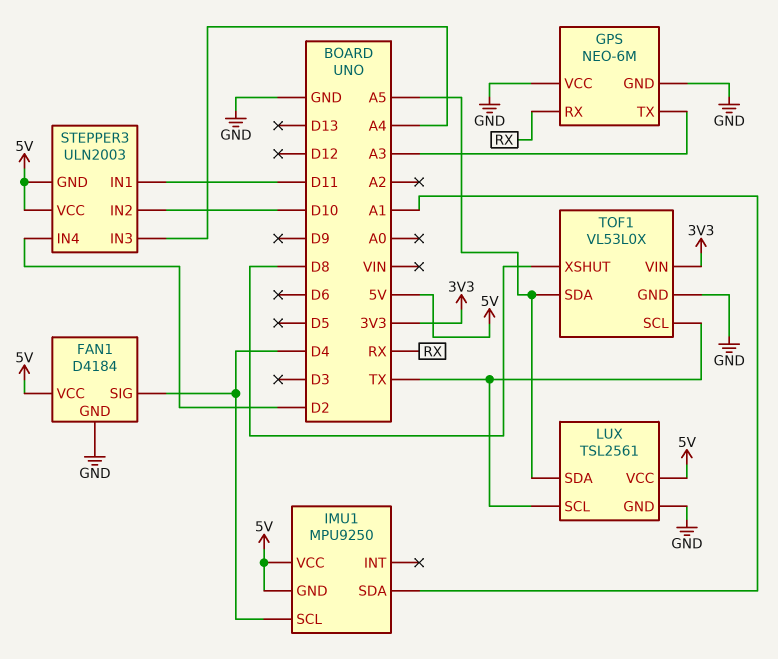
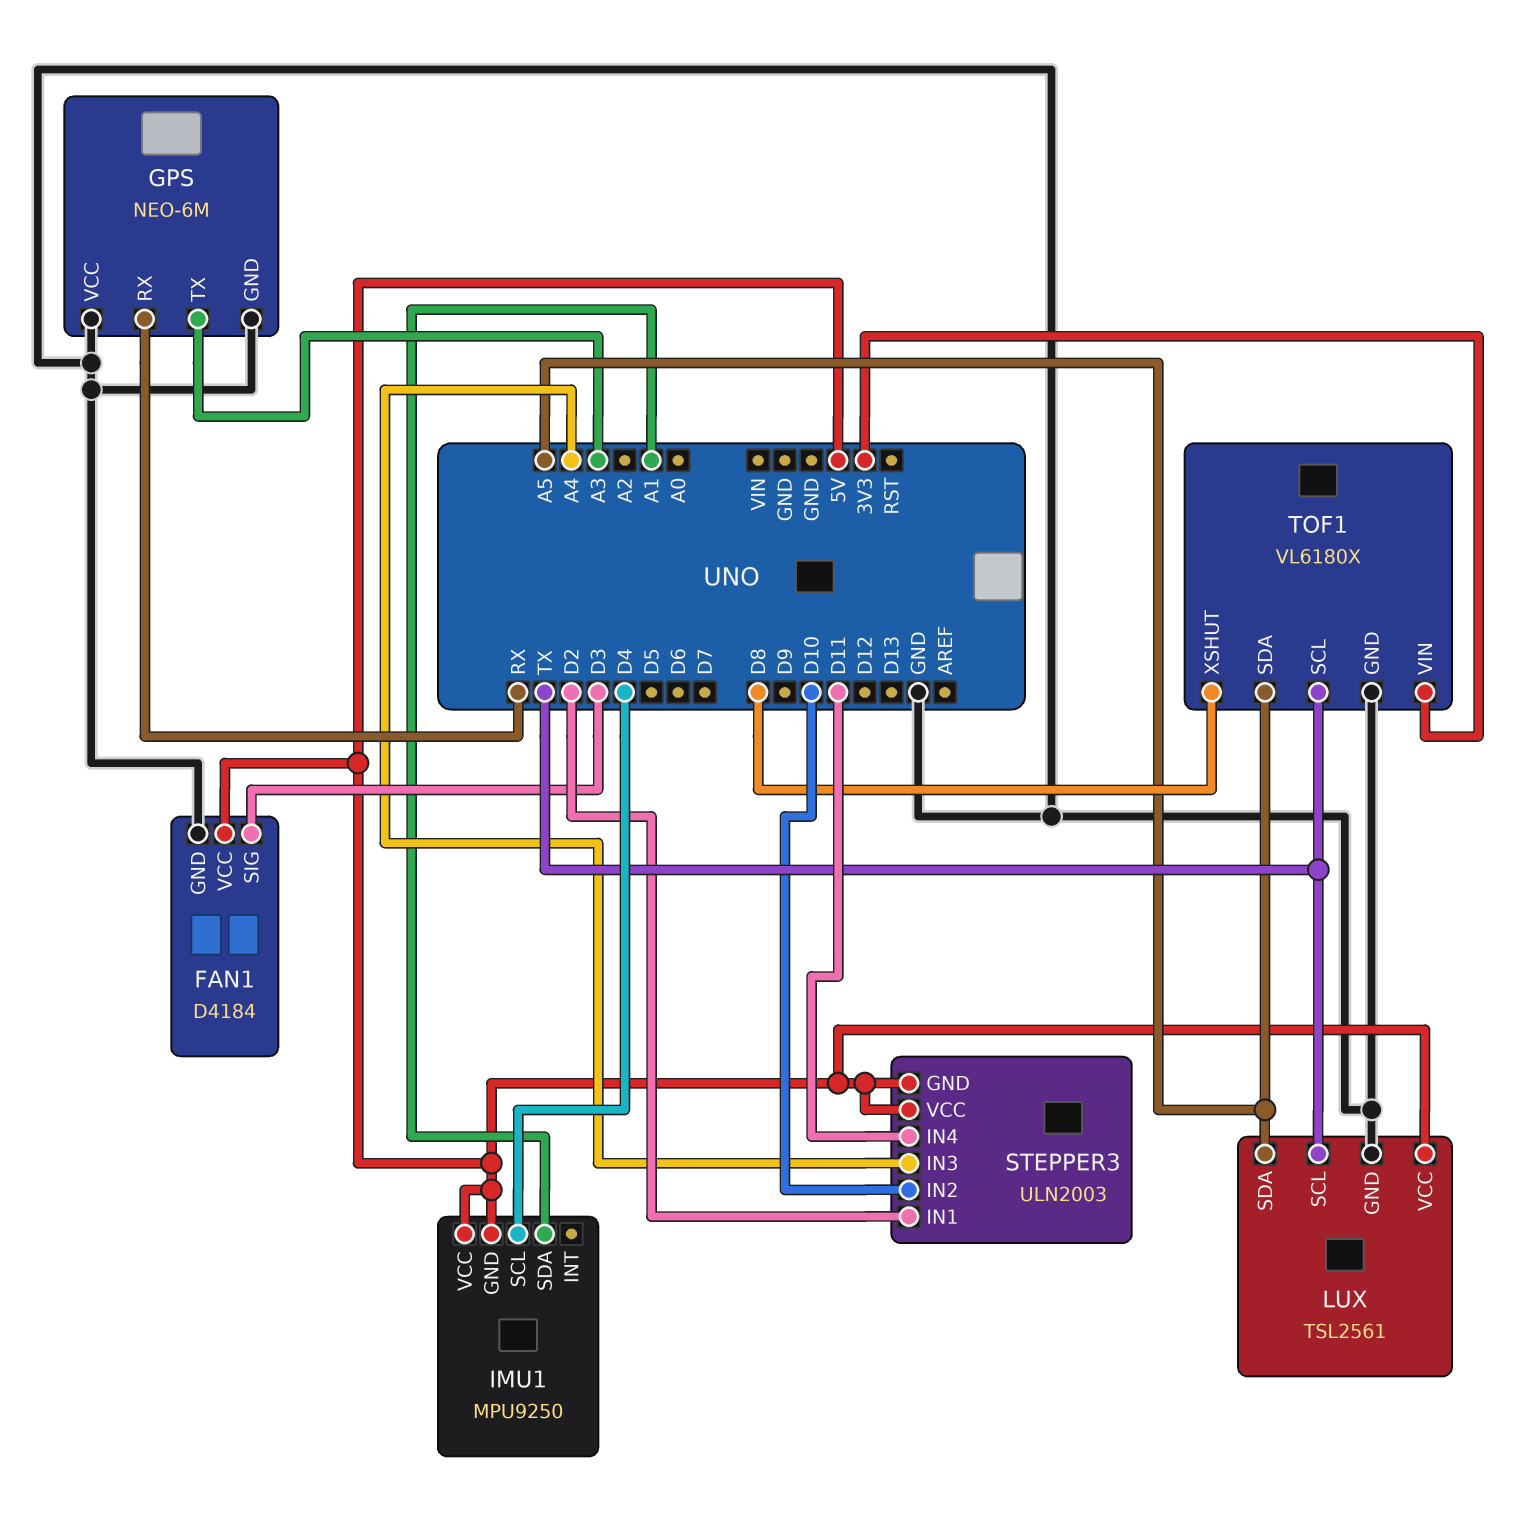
FAN1 pin SIG: D4 -> D3
STEPPER3 pin IN1: D11 -> D2
STEPPER3 pin IN4: D2 -> D11
TOF1: VL53L0X -> VL6180X

